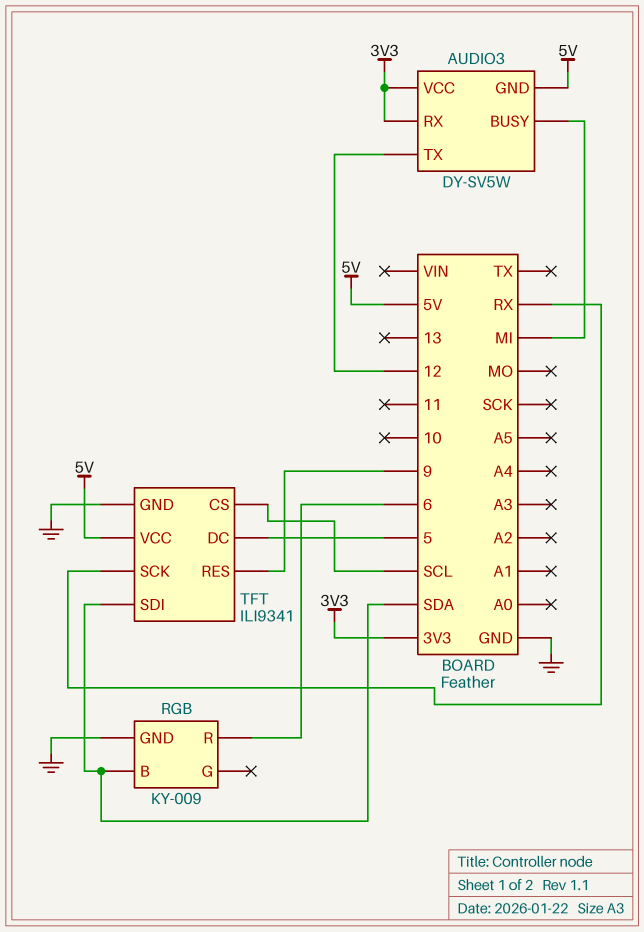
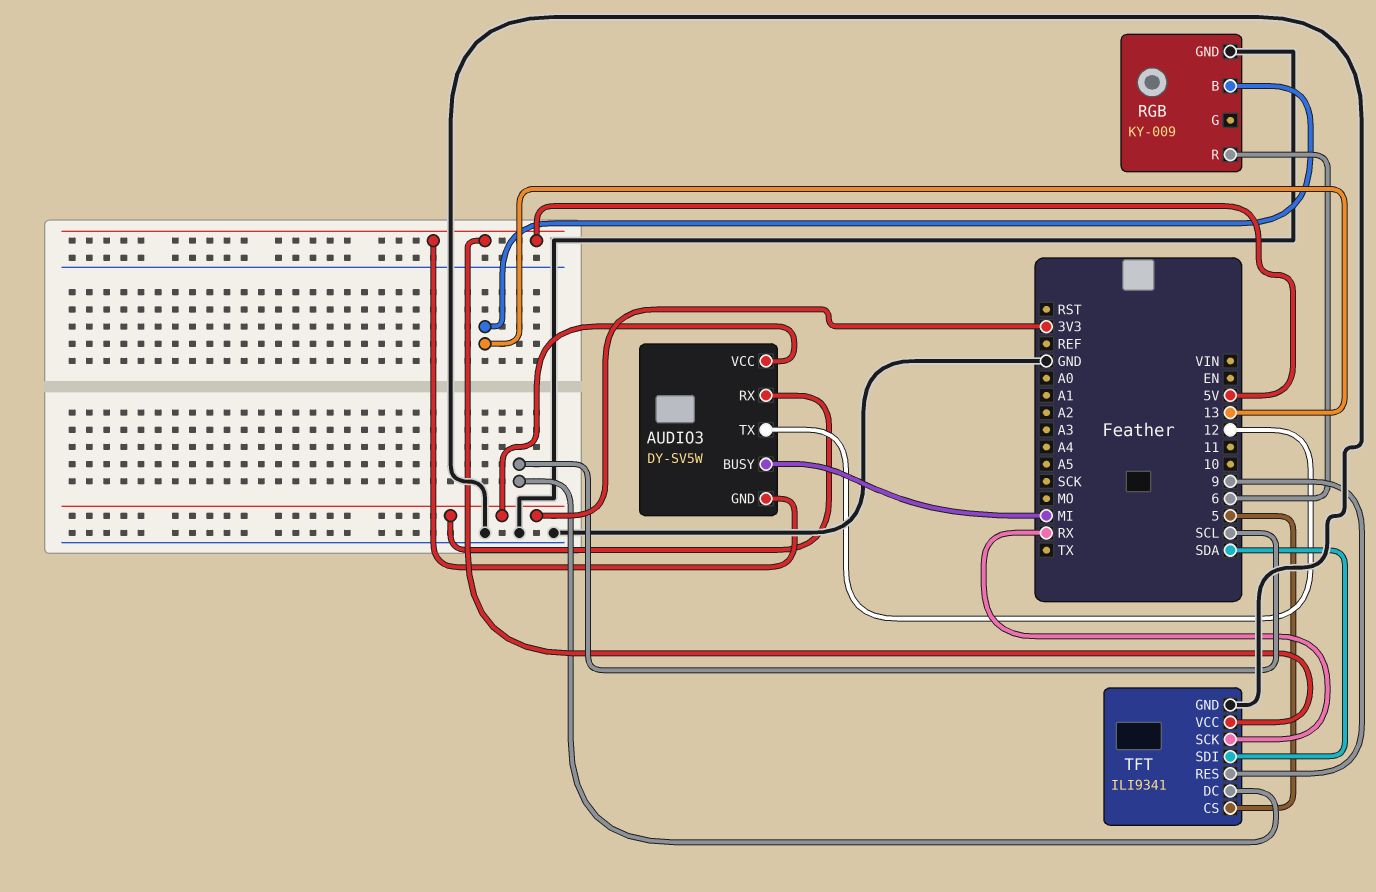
RGB pin B: SDA -> 13
TFT pin CS: SCL -> 5
TFT pin DC: 5 -> SCL

